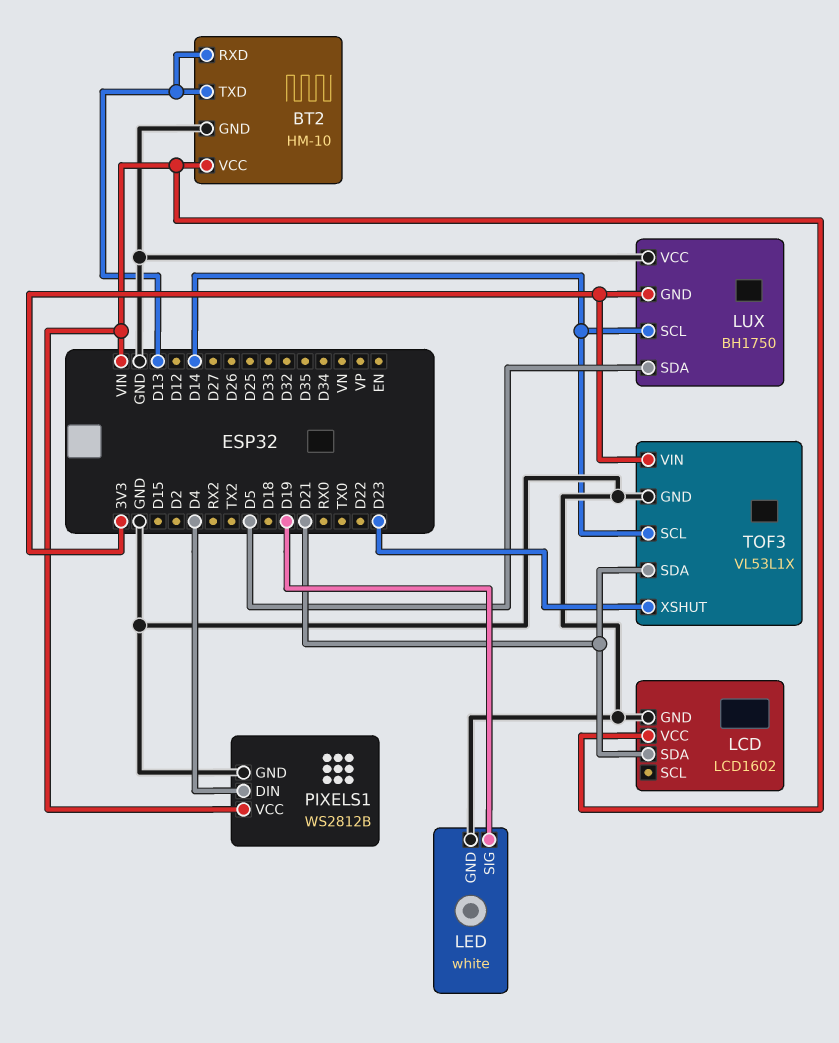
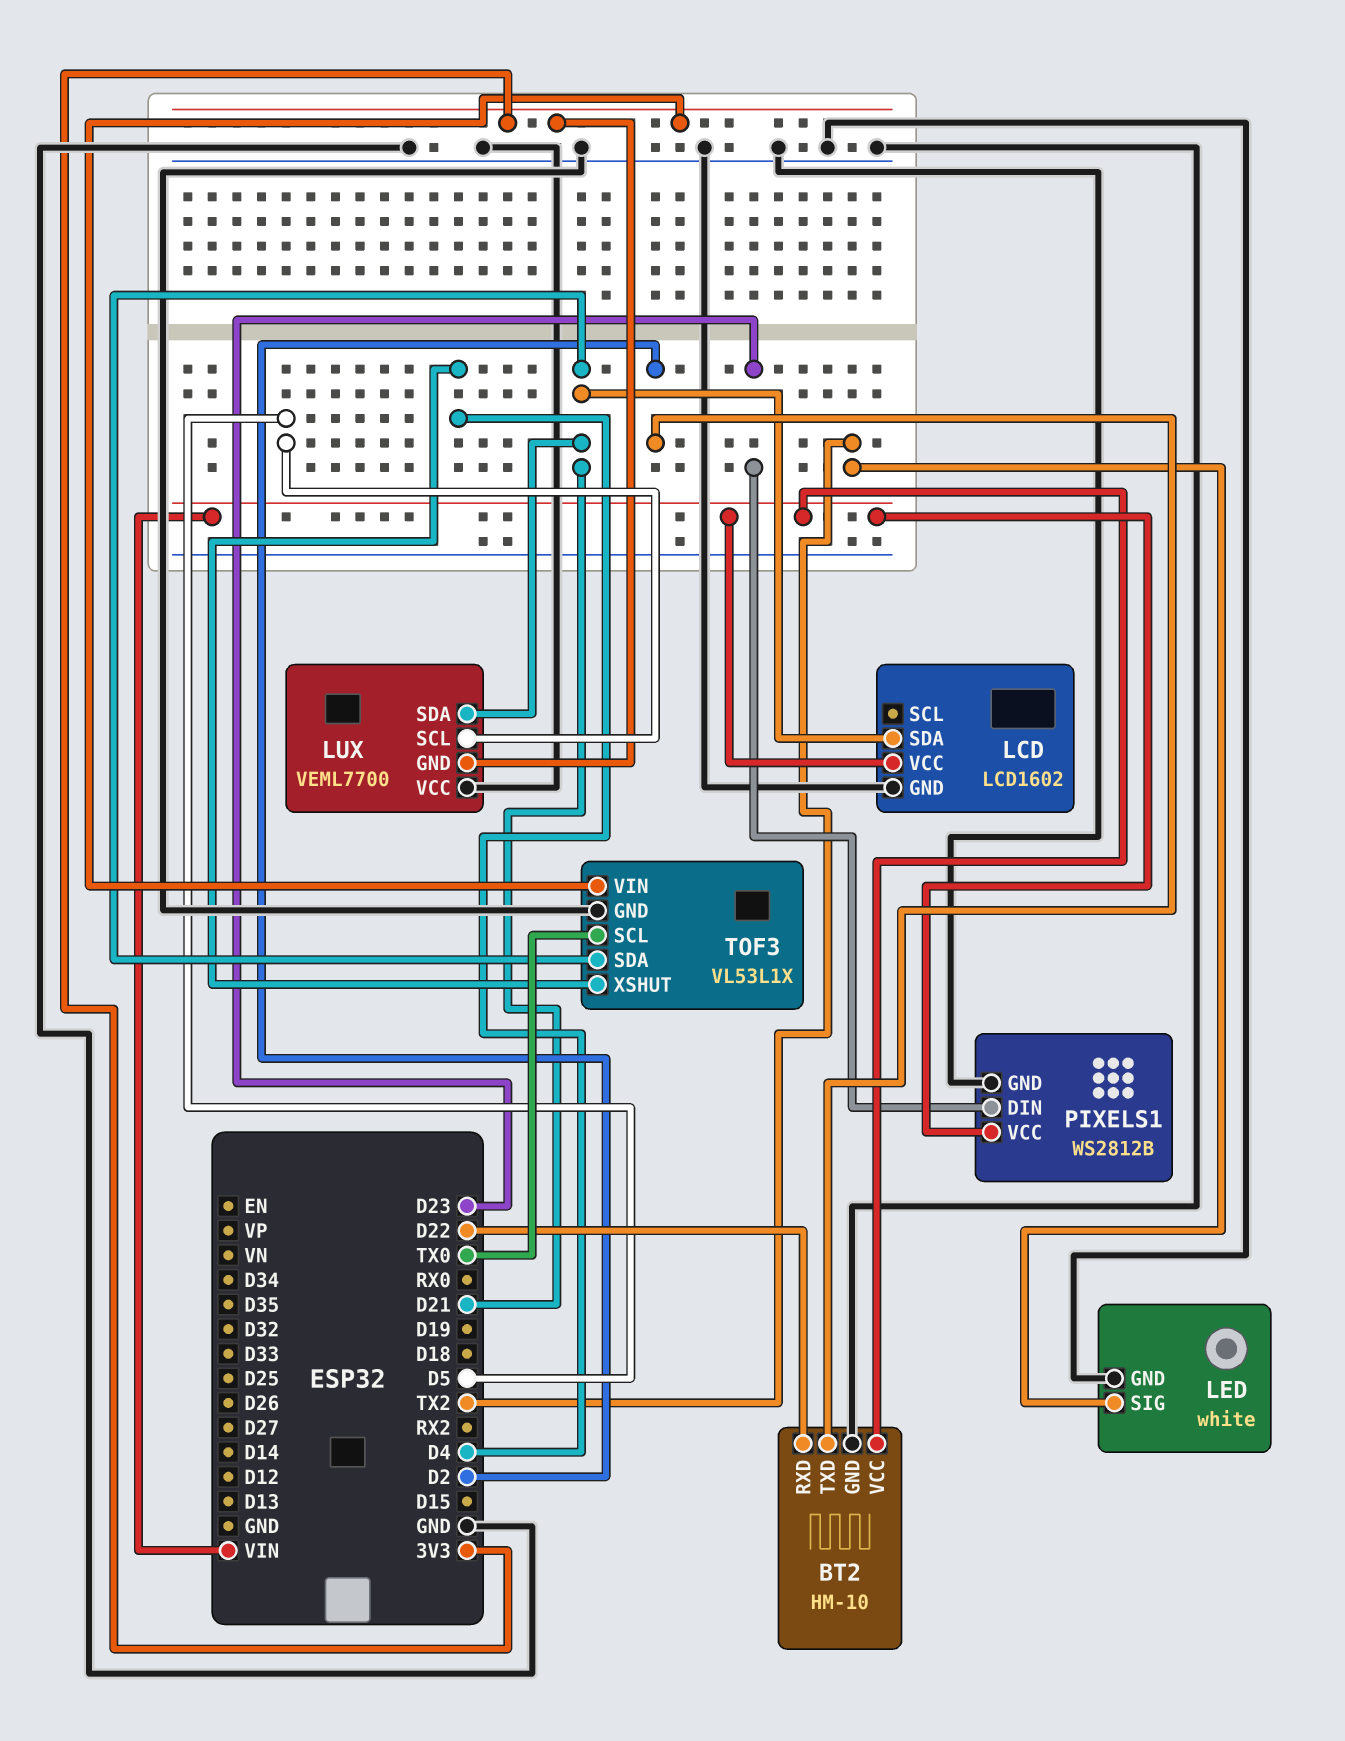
BT2 pin RXD: D13 -> D22
BT2 pin TXD: D13 -> D2
LED pin SIG: D19 -> TX2
LUX: BH1750 -> VEML7700
LUX pin SCL: D14 -> D5
LUX pin SDA: D5 -> D21
PIXELS1 pin DIN: D4 -> D23
TOF3 pin SCL: D14 -> TX0
TOF3 pin XSHUT: D23 -> D4

